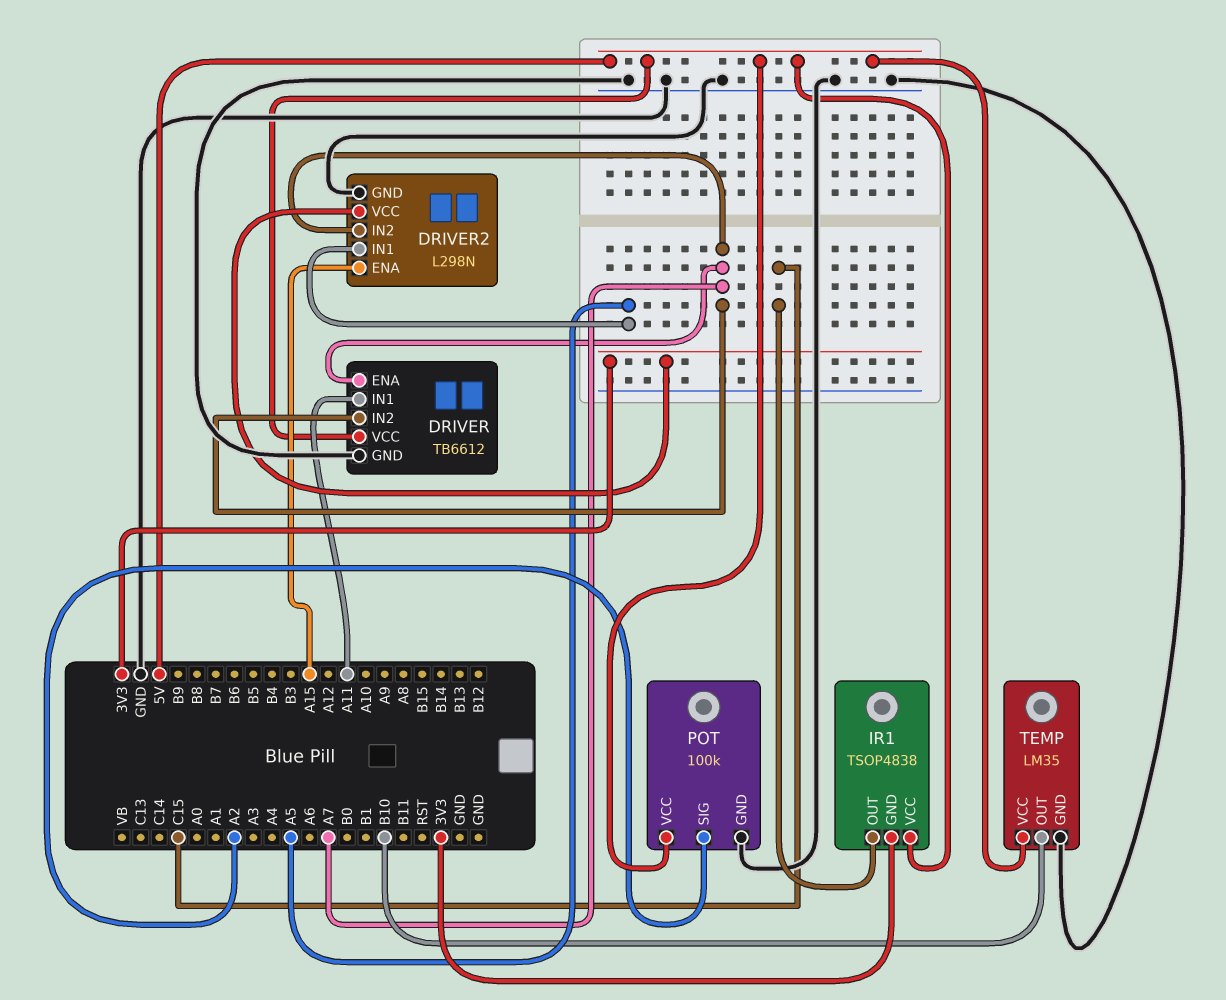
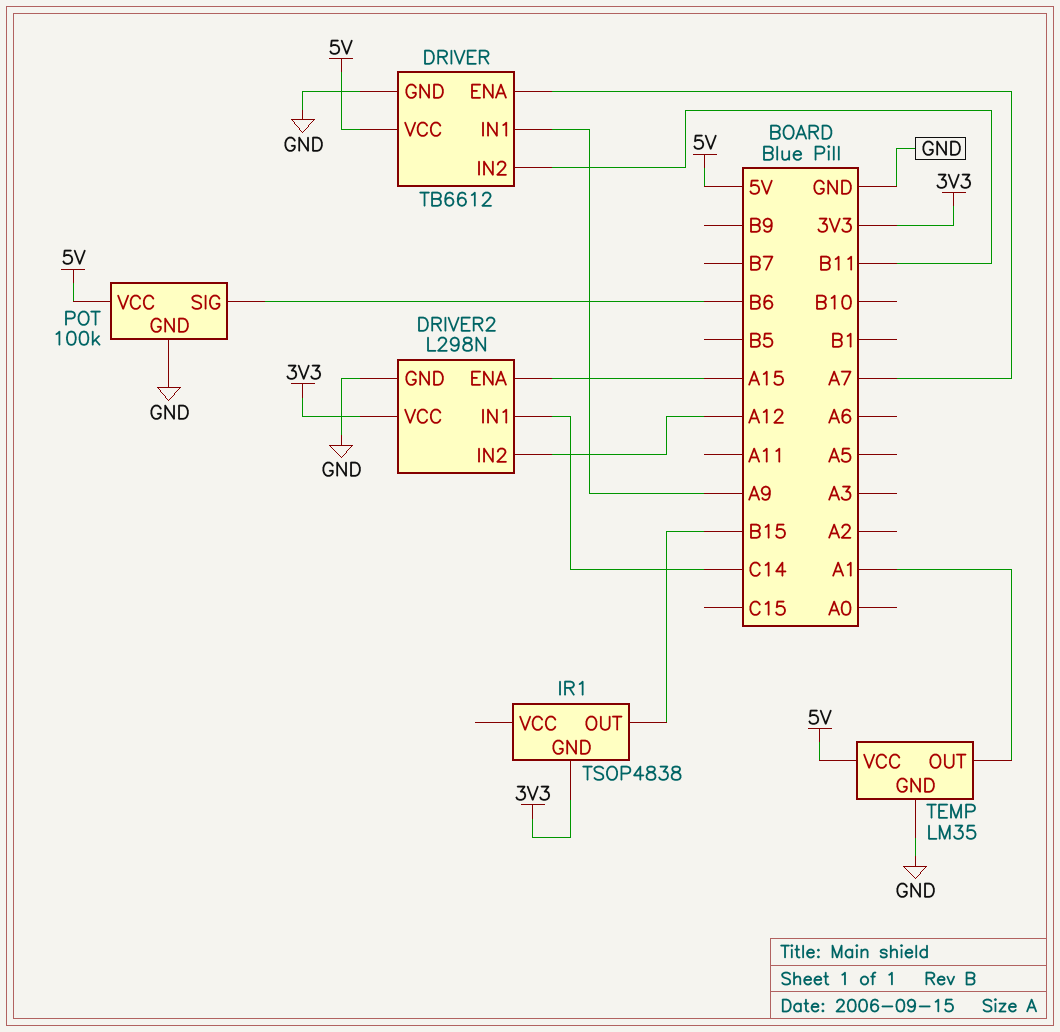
DRIVER pin IN1: A11 -> A9
DRIVER pin IN2: A7 -> B11
DRIVER2 pin IN1: A5 -> C14
DRIVER2 pin IN2: A7 -> A12
IR1 pin OUT: C15 -> B15
IR1 pin VCC: 5V -> none
POT pin SIG: A2 -> B6
TEMP pin OUT: B10 -> A1

